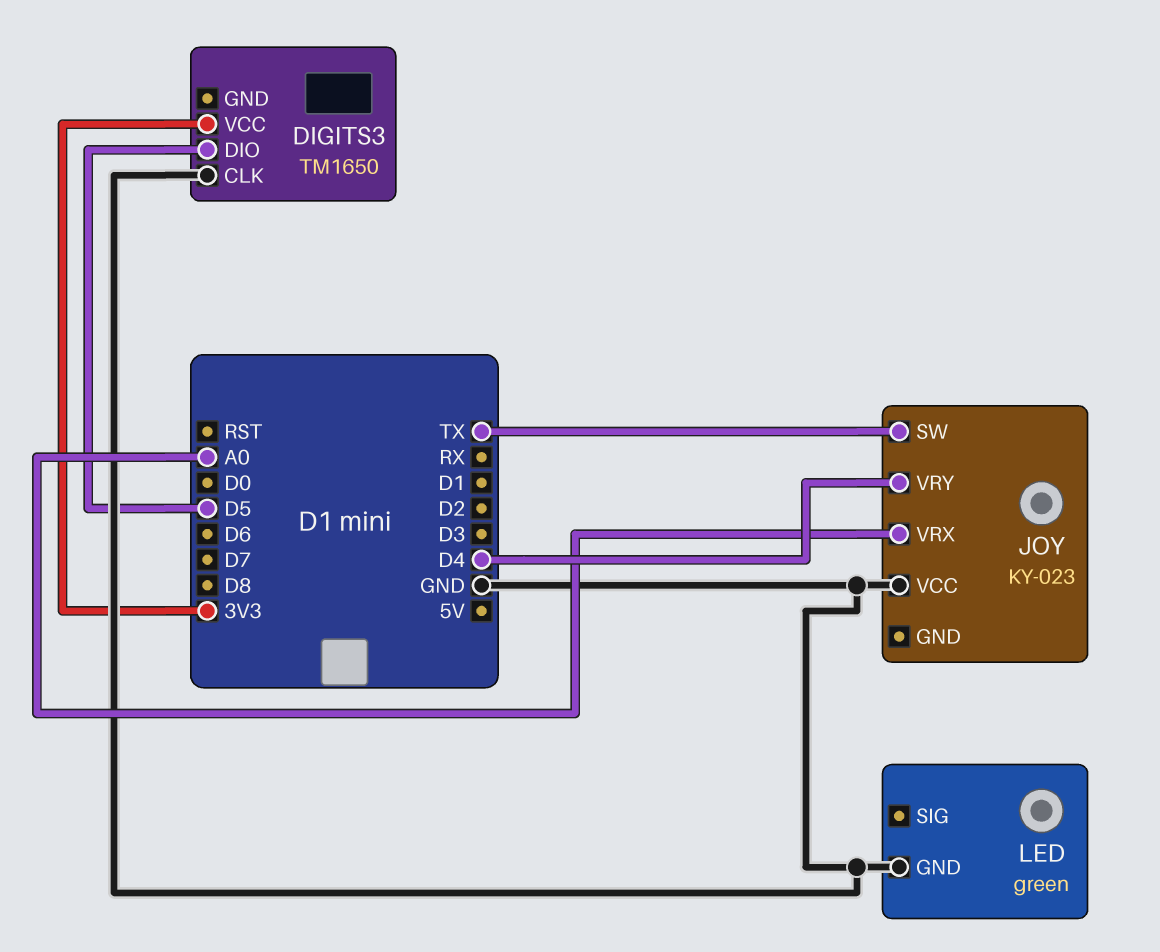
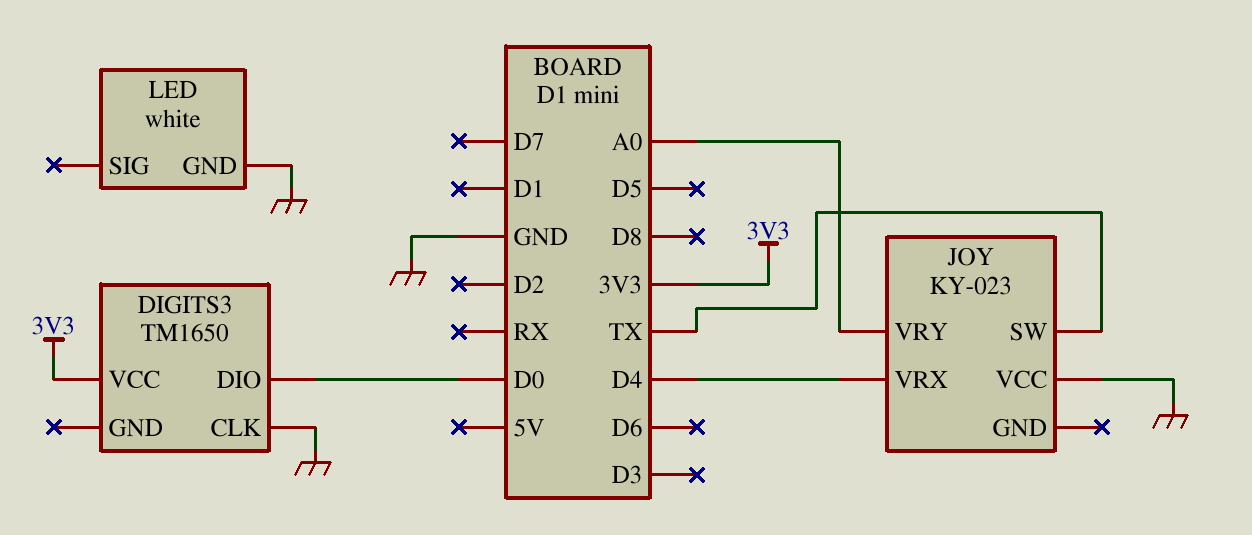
DIGITS3 pin DIO: D5 -> D0
JOY pin VRX: A0 -> D4
JOY pin VRY: D4 -> A0
LED: green -> white

